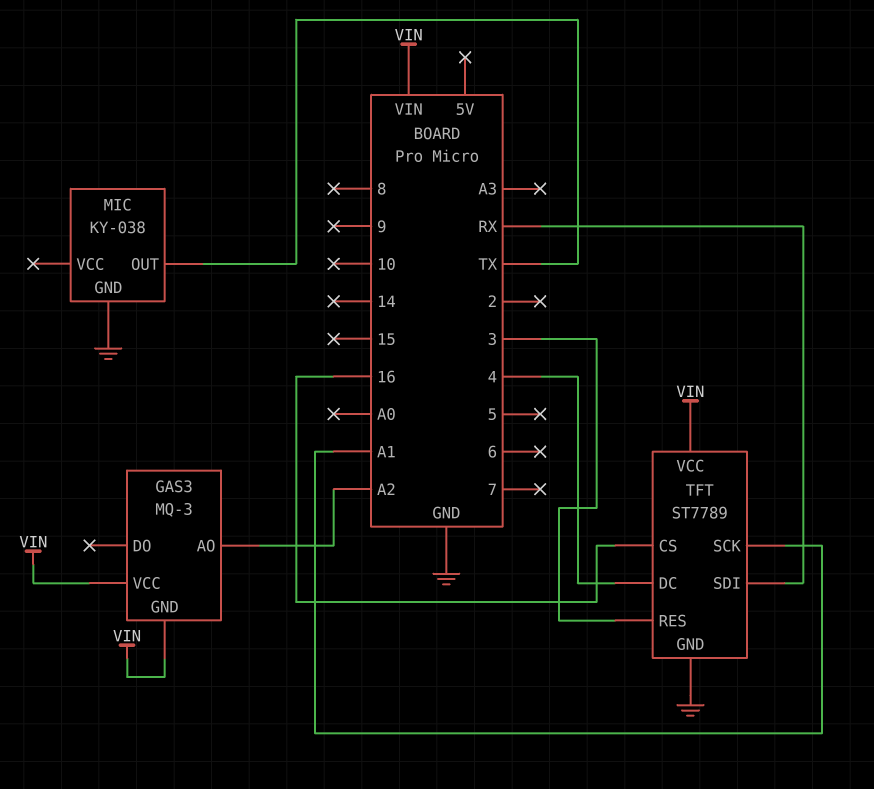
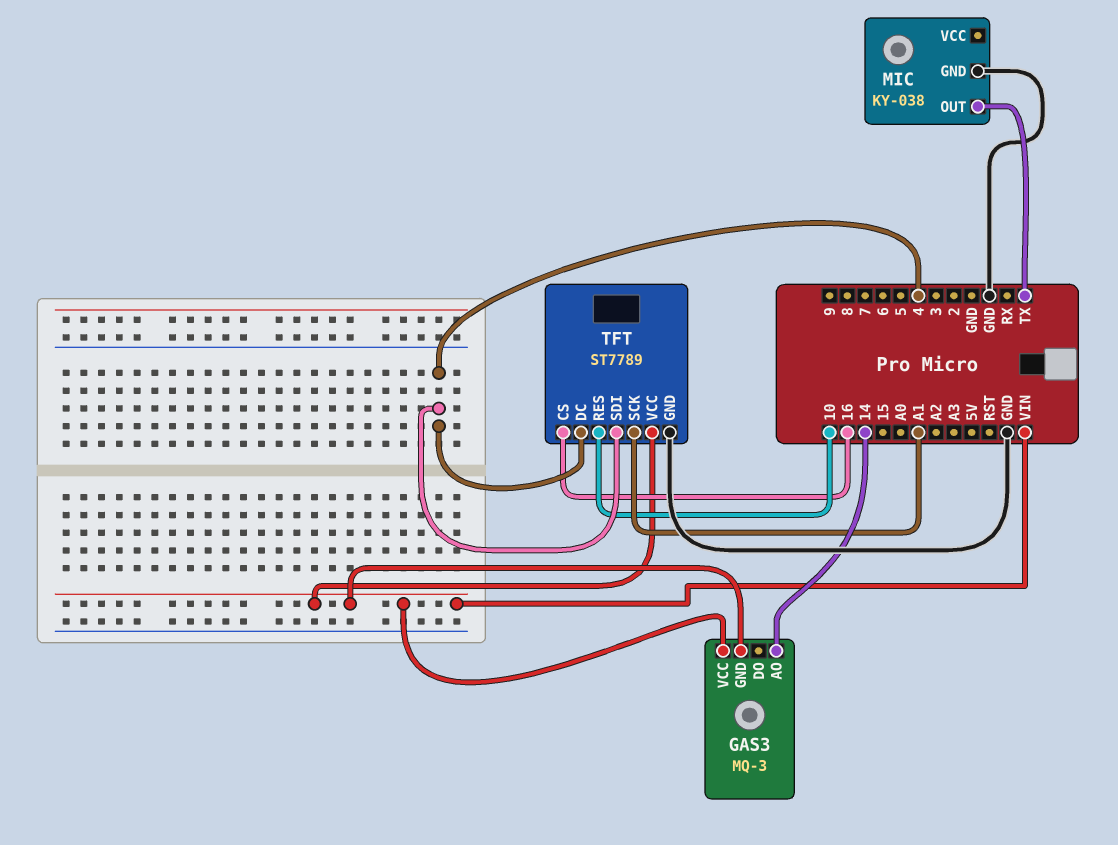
GAS3 pin AO: A2 -> 14
TFT pin RES: 3 -> 10
TFT pin SDI: RX -> 4

